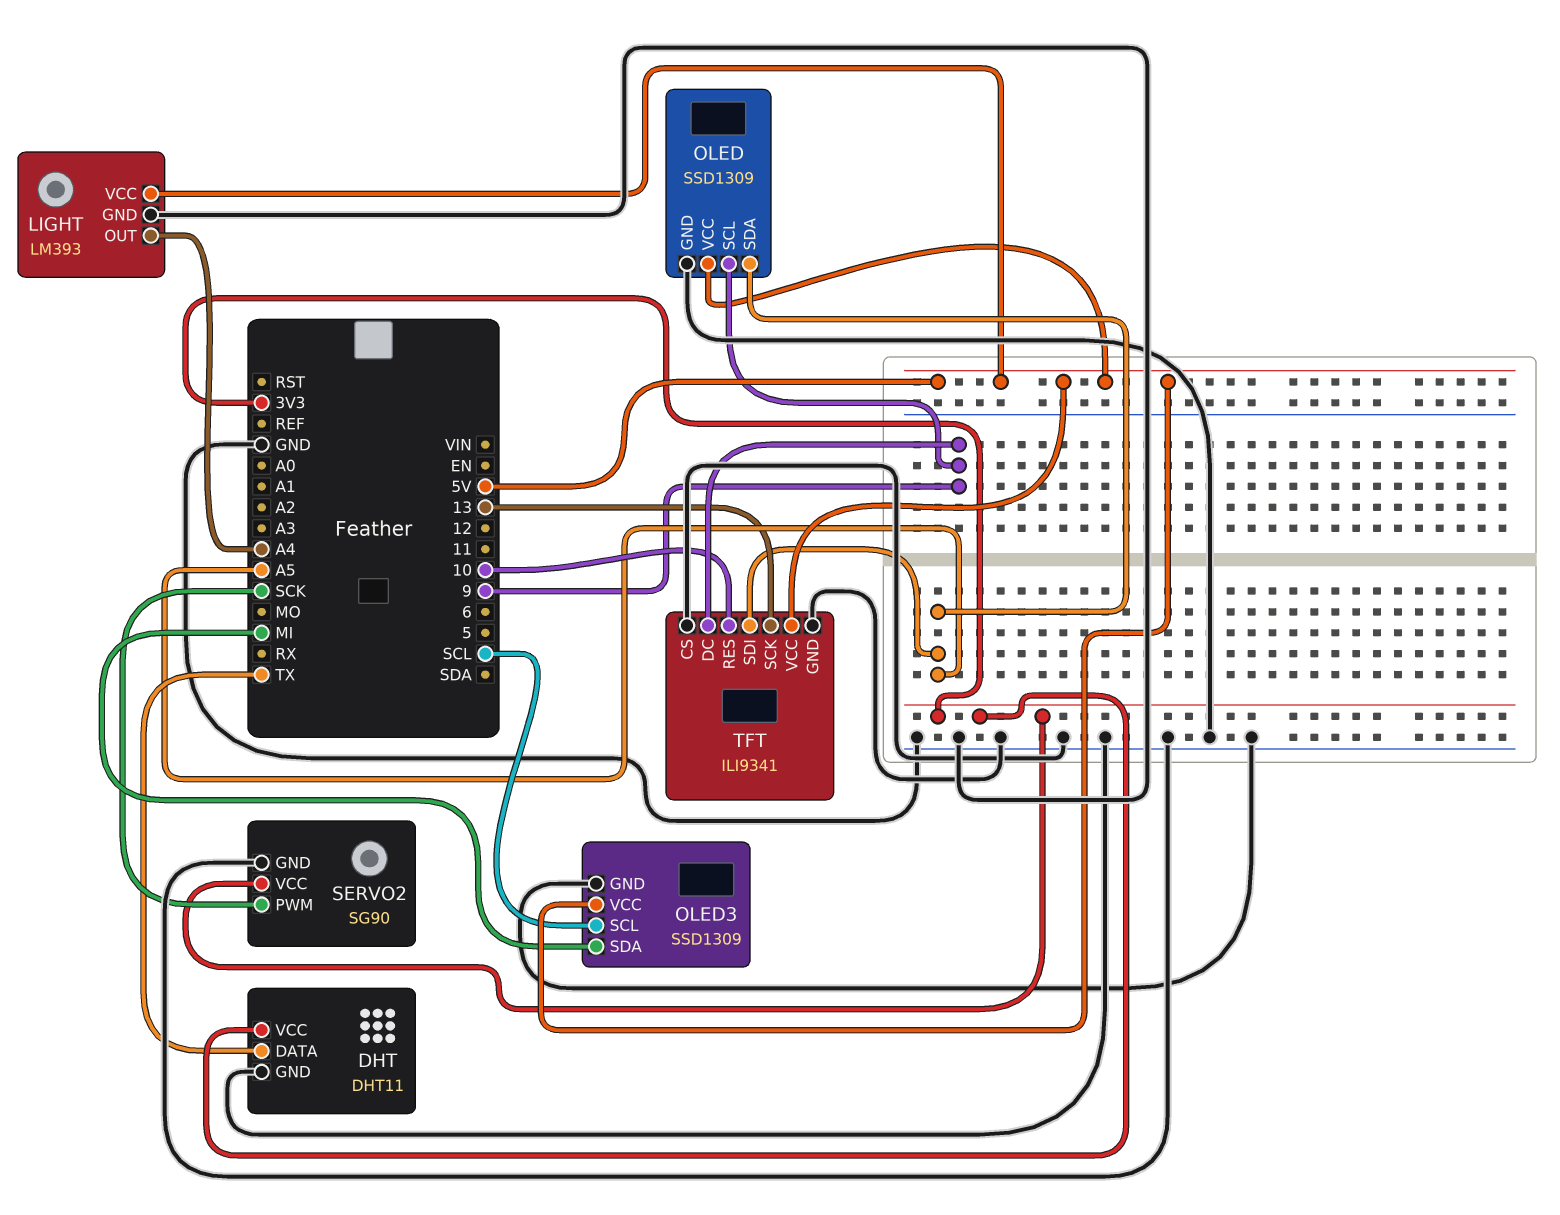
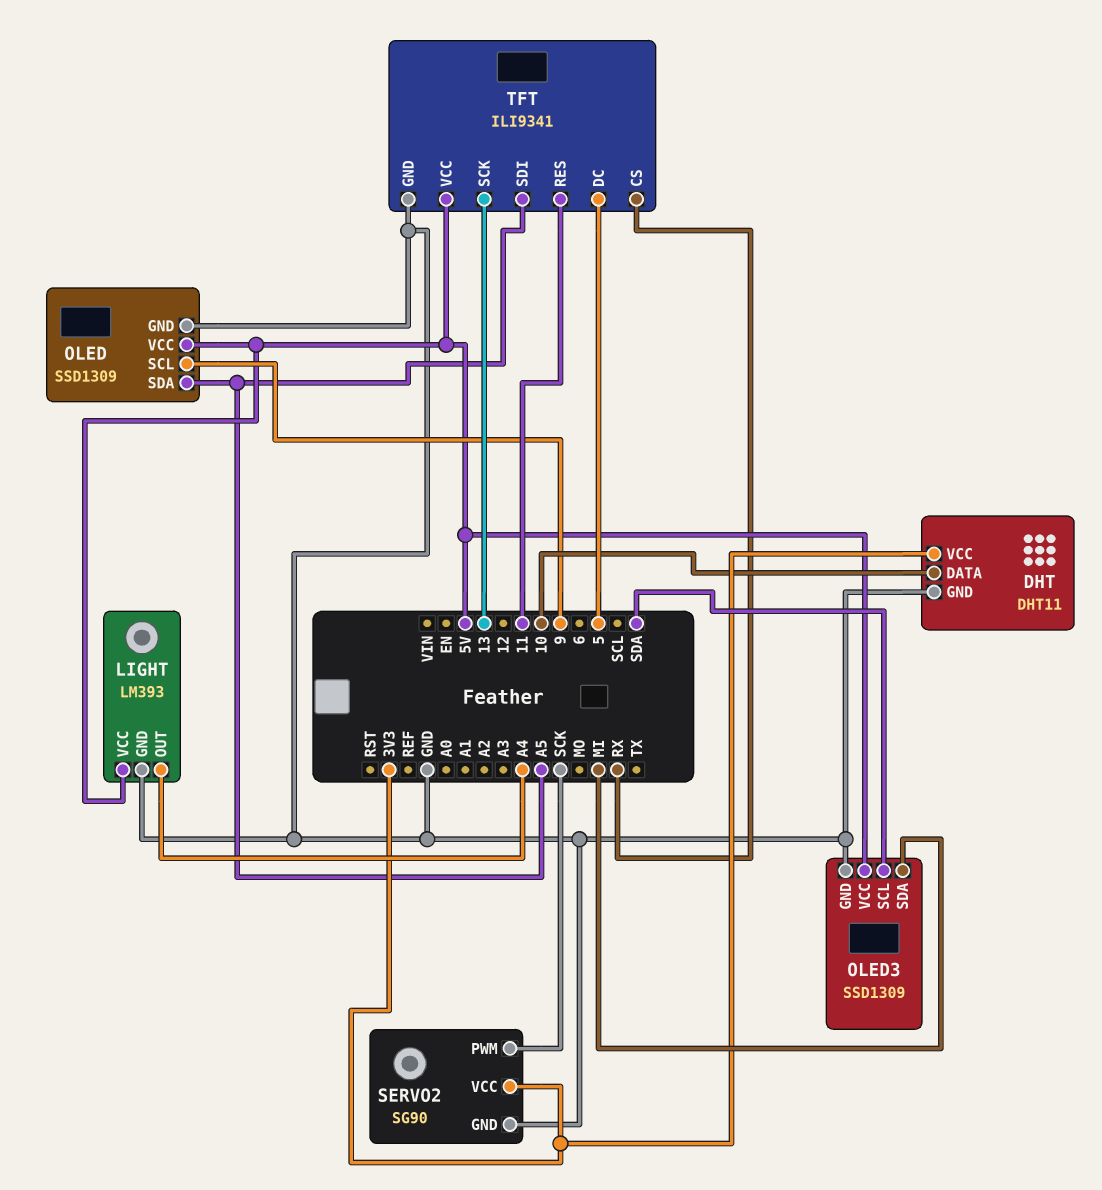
DHT pin DATA: TX -> 10
OLED3 pin SCL: SCL -> SDA
TFT pin CS: GND -> RX
TFT pin DC: 9 -> 5
TFT pin RES: 10 -> 11

